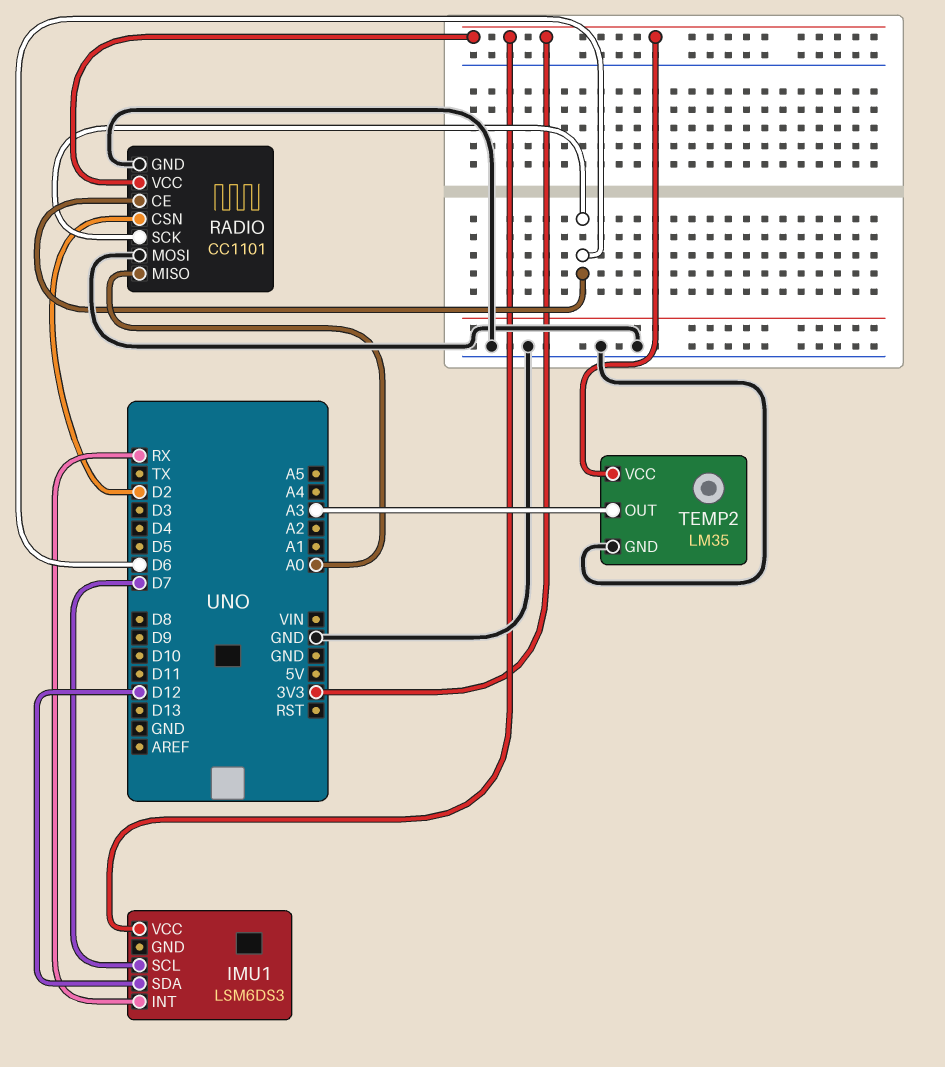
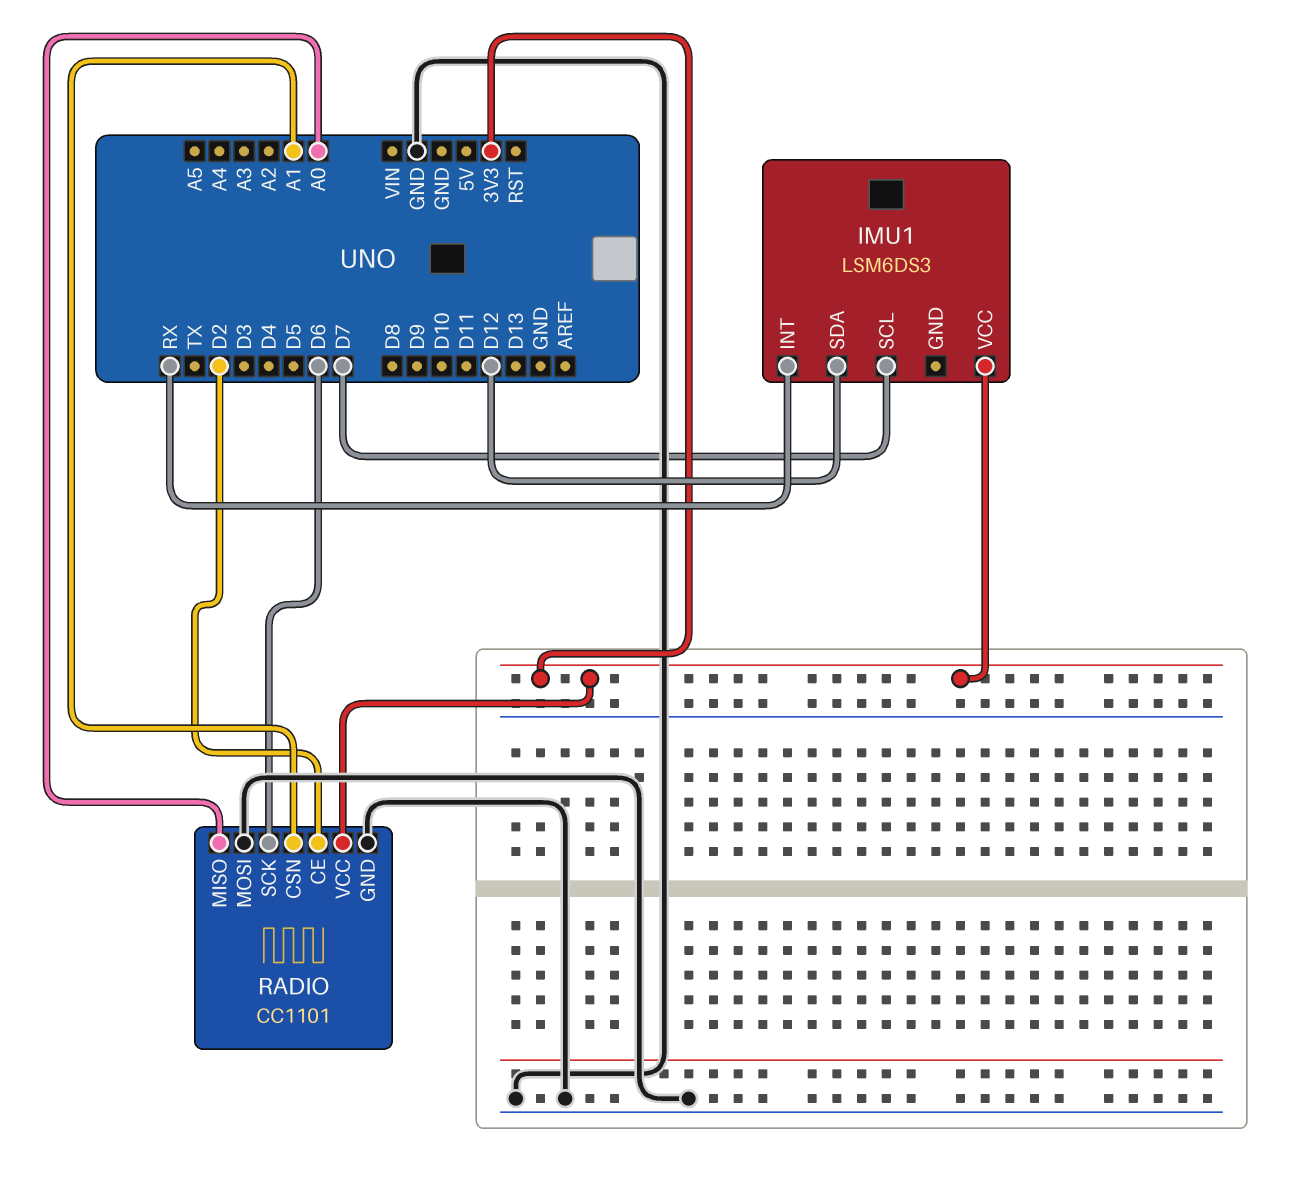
RADIO pin CE: D6 -> D2
RADIO pin CSN: D2 -> A1
TEMP2: LM35 -> none
TEMP2 pin GND: GND -> none
TEMP2 pin OUT: A3 -> none
TEMP2 pin VCC: 3V3 -> none

